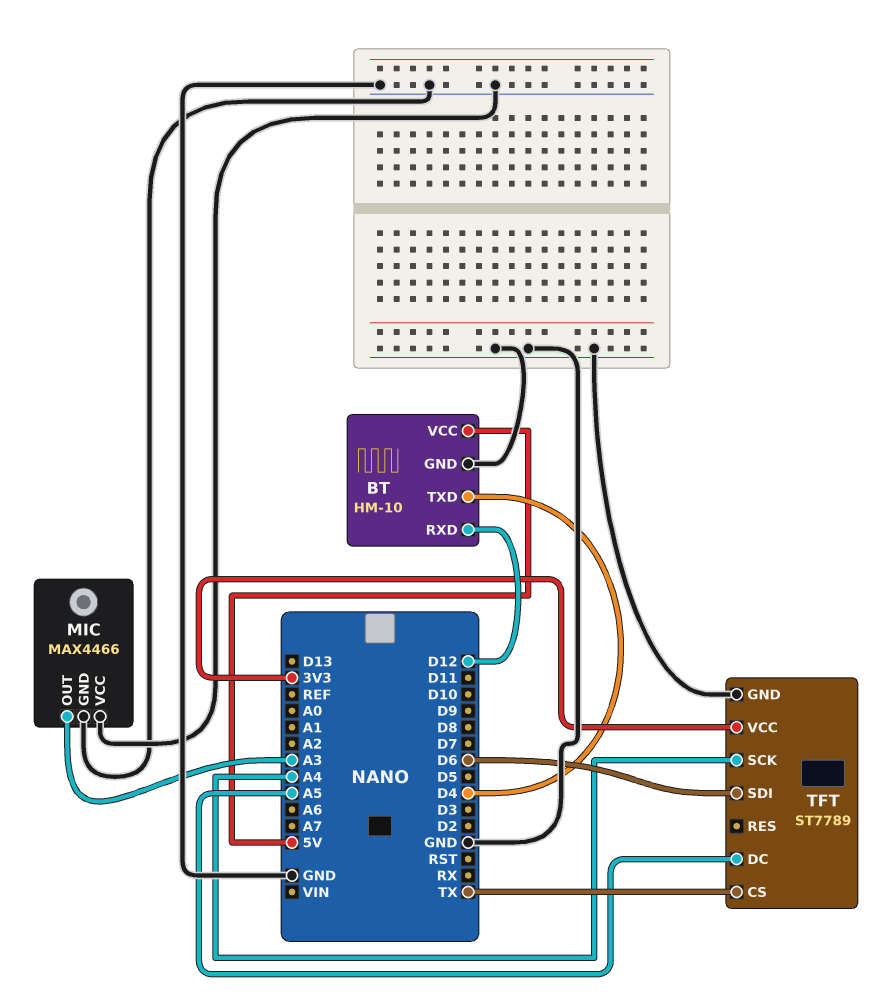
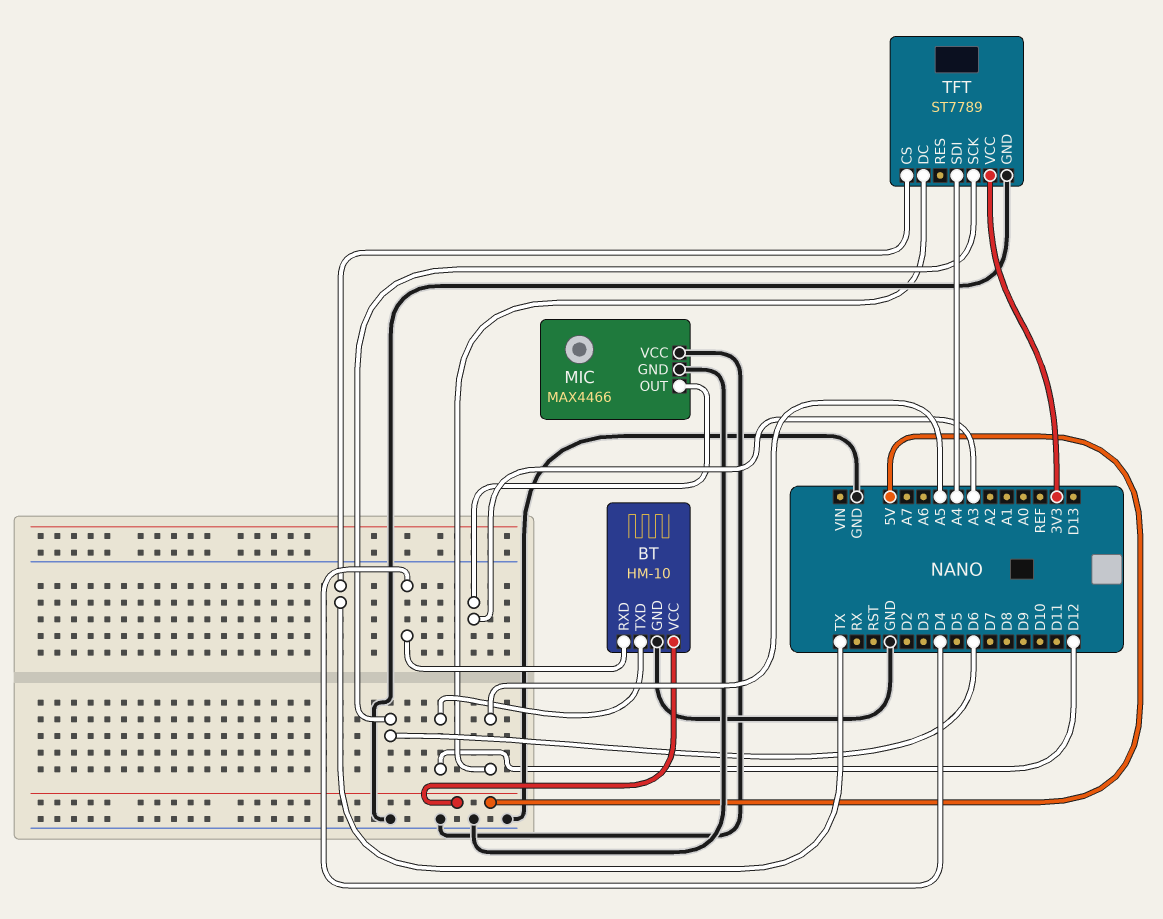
BT pin RXD: D12 -> D4
BT pin TXD: D4 -> D12
TFT pin SCK: A4 -> D6
TFT pin SDI: D6 -> A4

